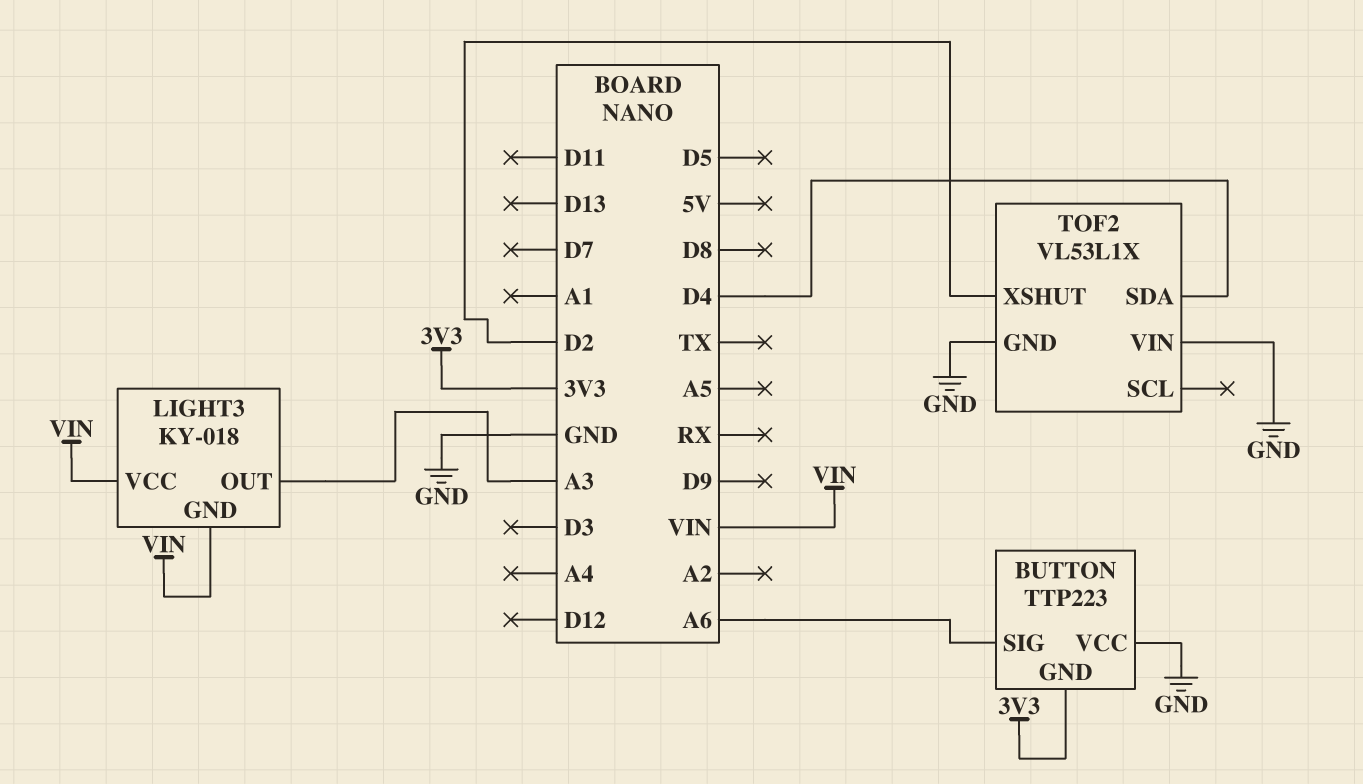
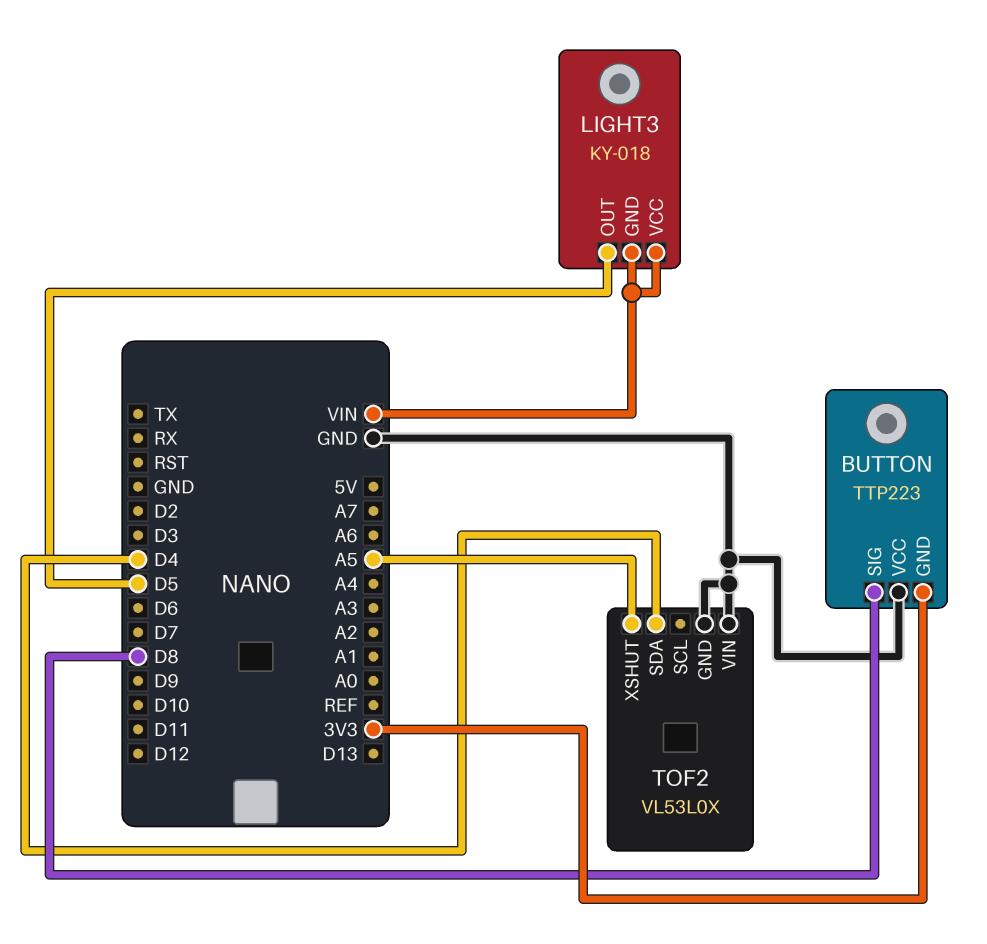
BUTTON pin SIG: A6 -> D8
LIGHT3 pin OUT: A3 -> D5
TOF2: VL53L1X -> VL53L0X
TOF2 pin XSHUT: D2 -> A5

